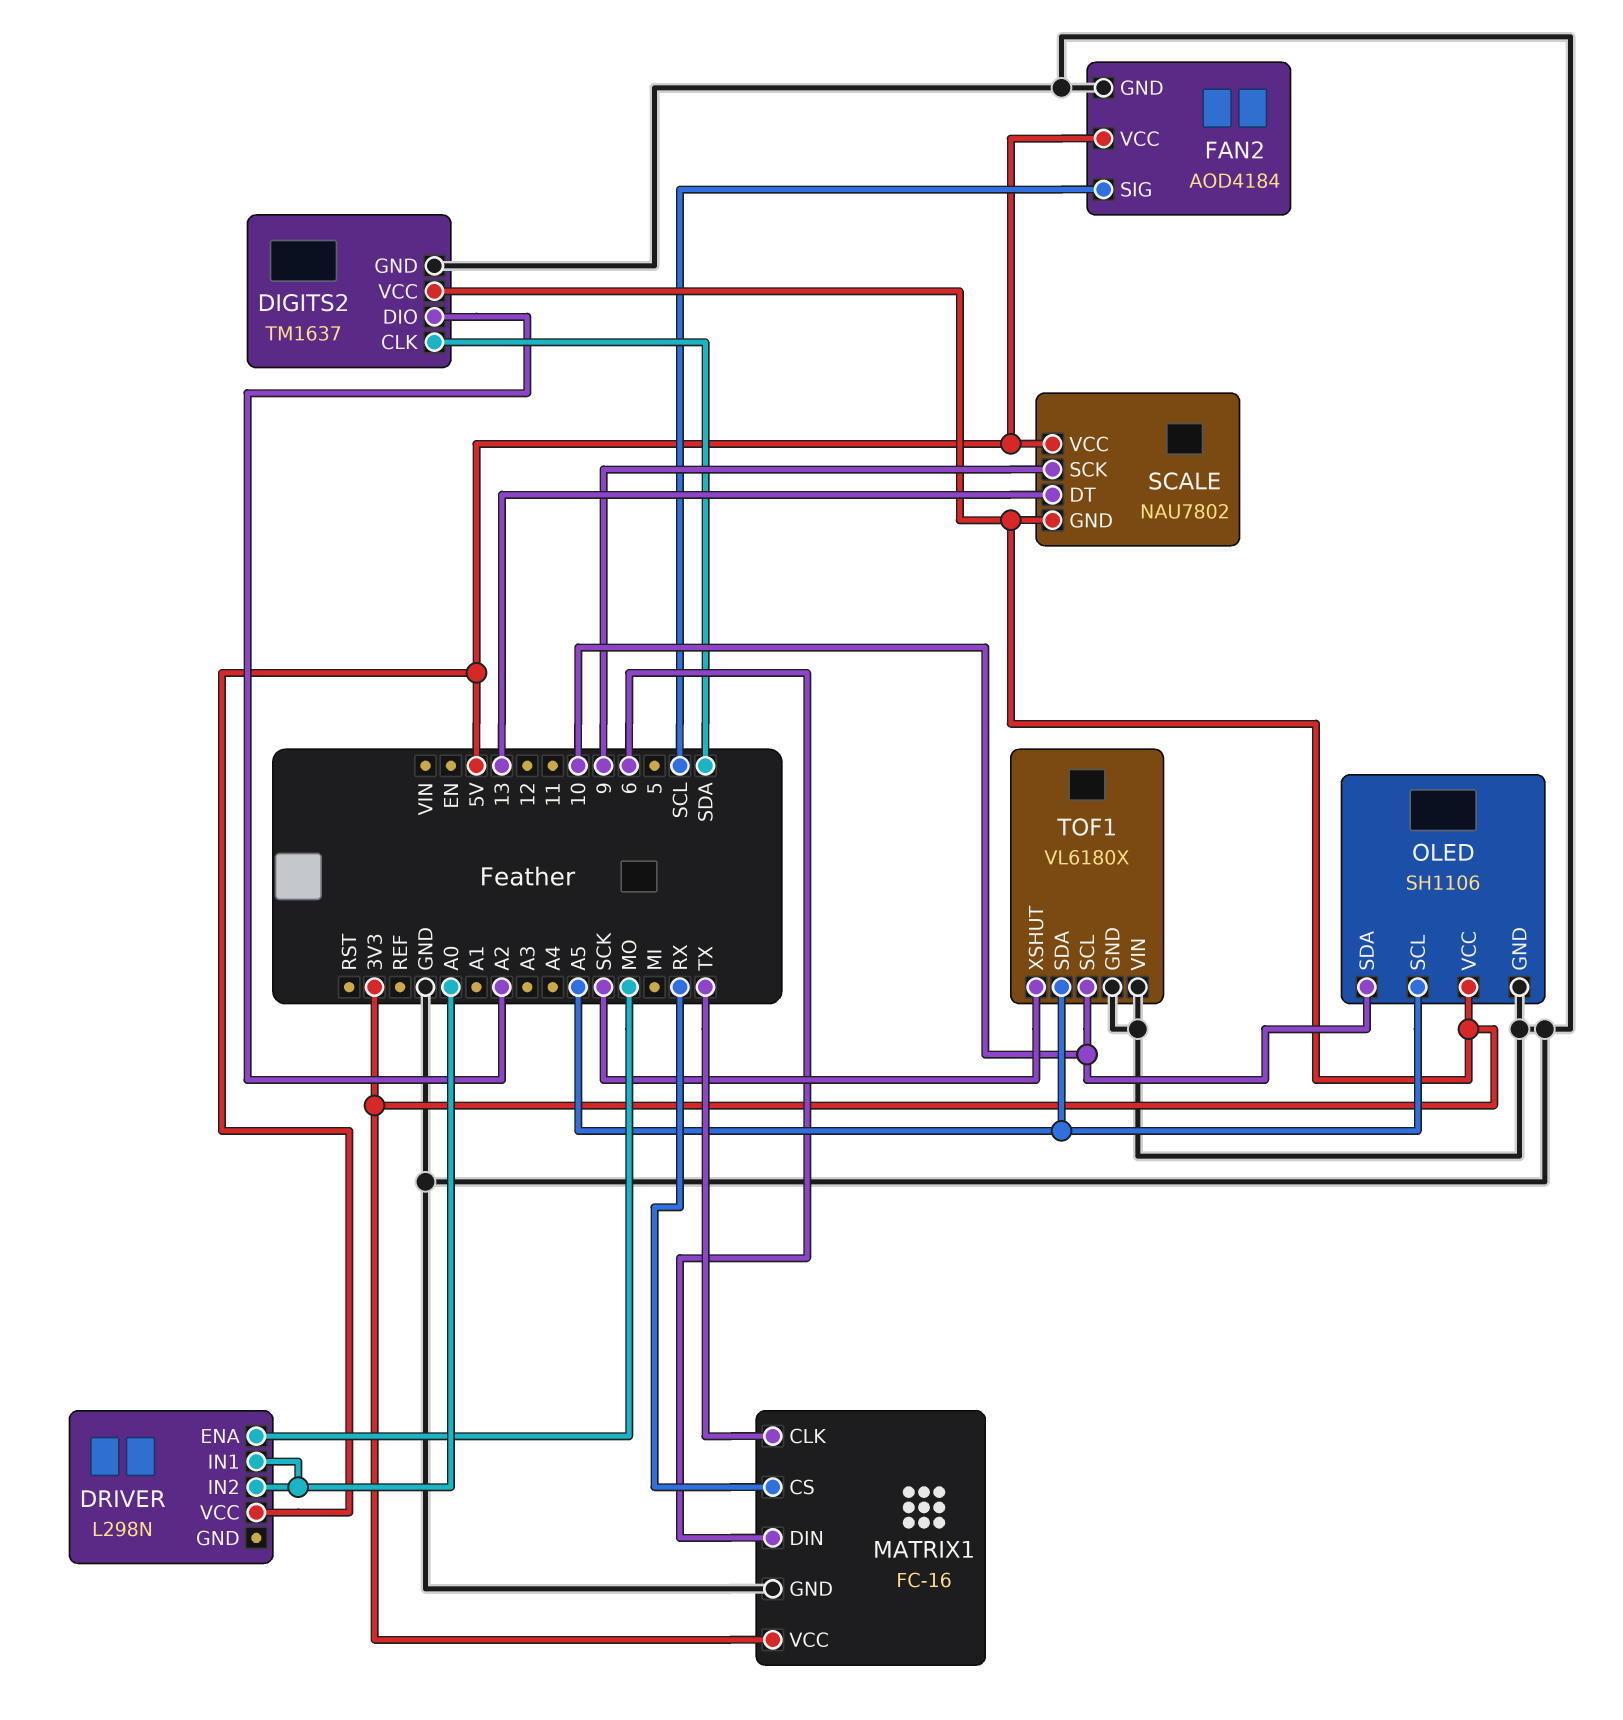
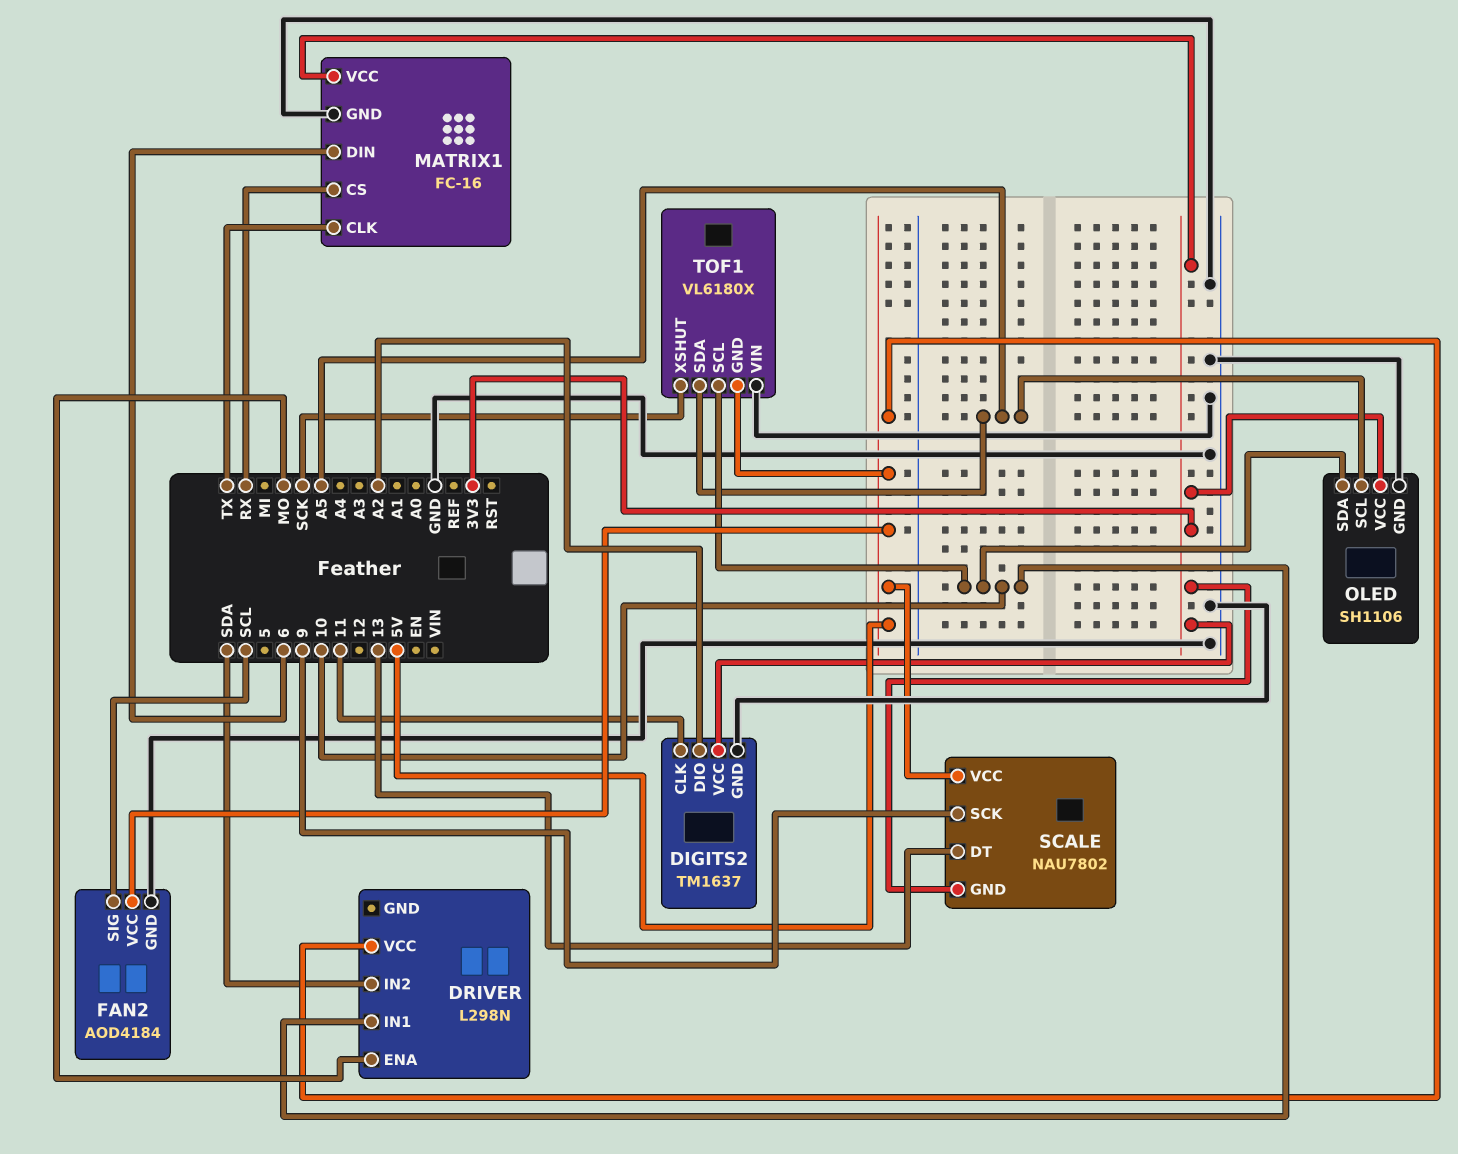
DIGITS2 pin CLK: SDA -> 11
DRIVER pin IN1: A0 -> 10
DRIVER pin IN2: A0 -> SDA
TOF1 pin GND: GND -> 5V

